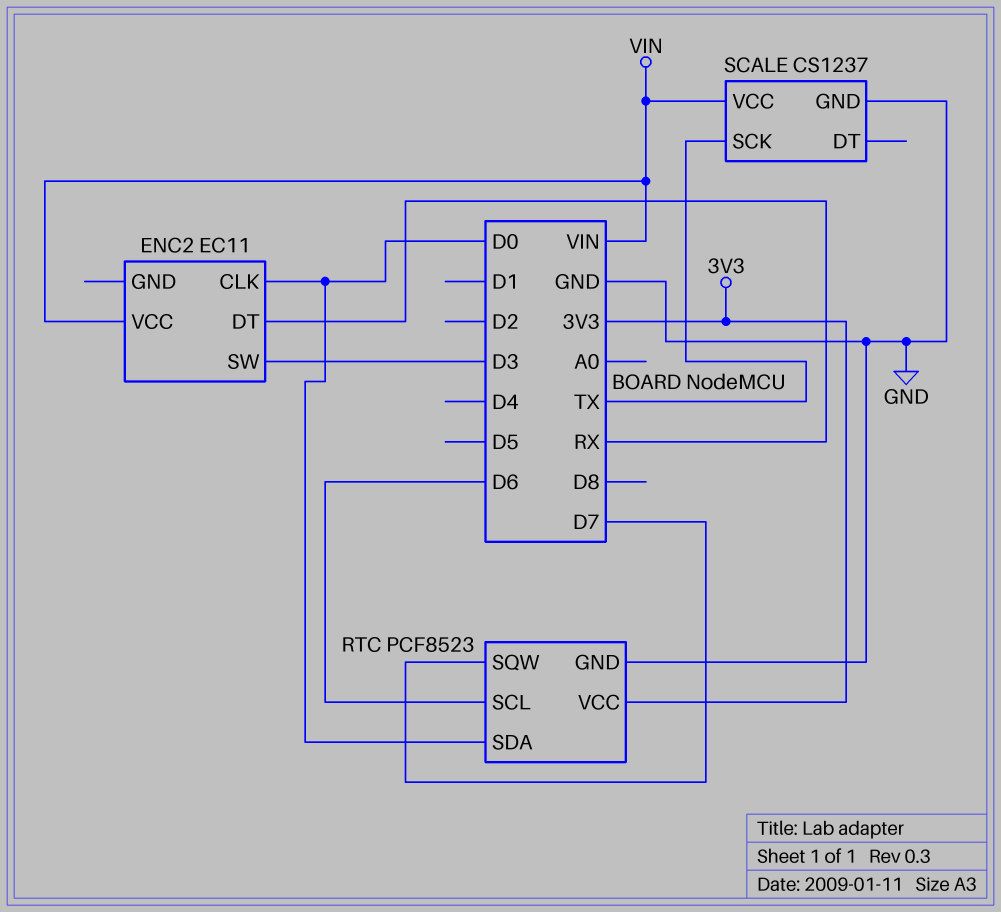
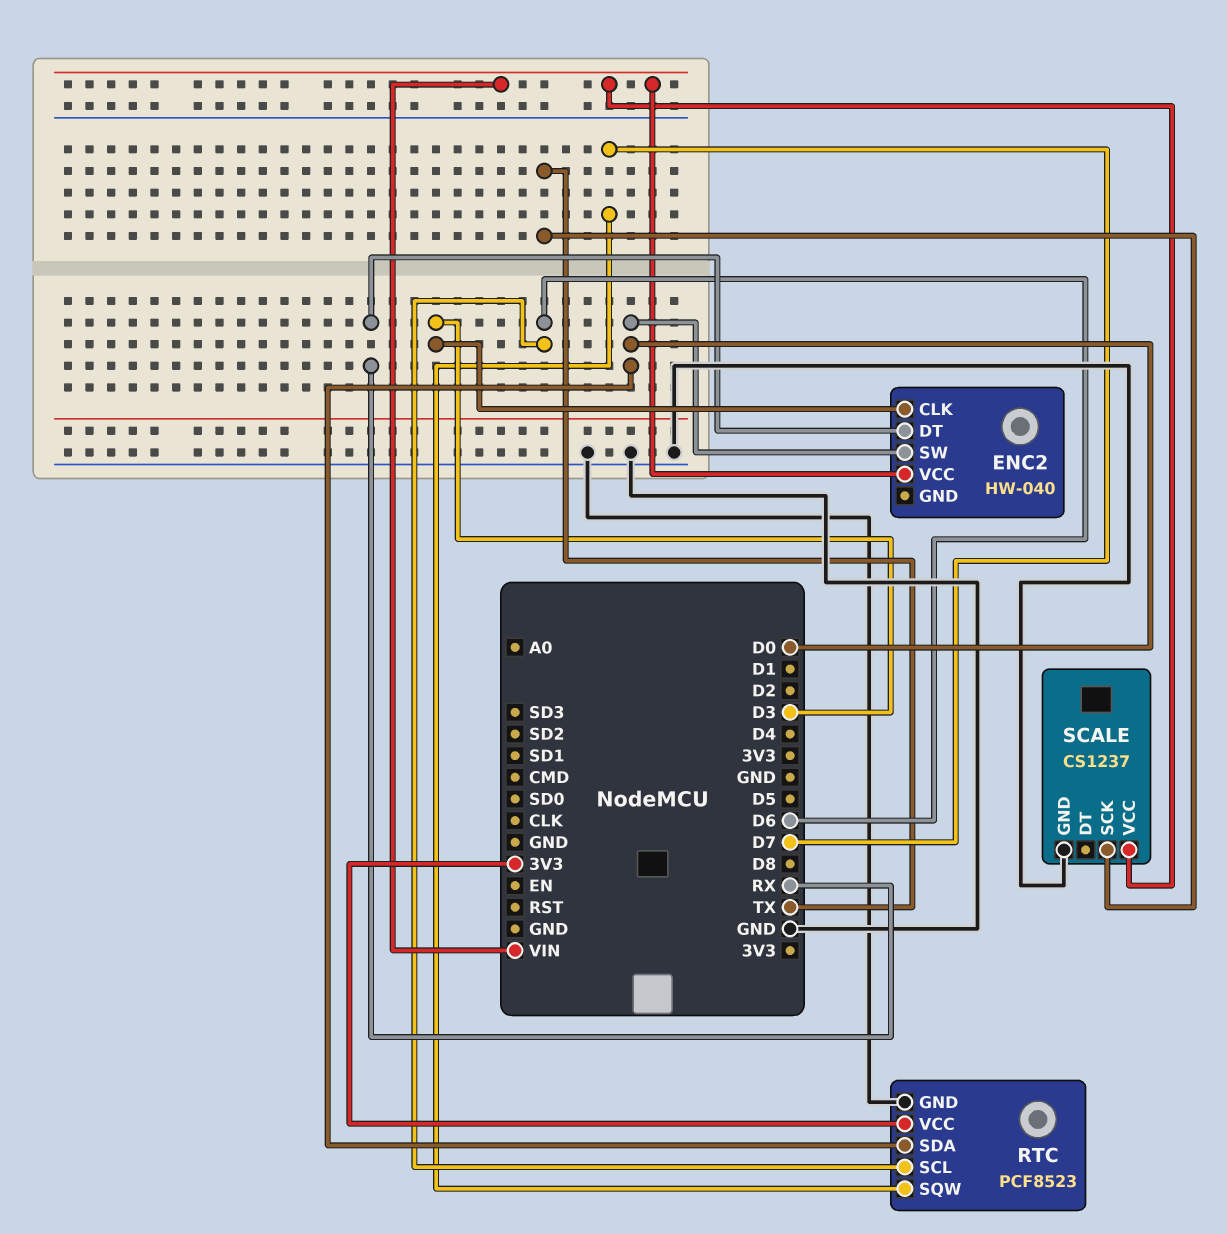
ENC2: EC11 -> HW-040
ENC2 pin CLK: D0 -> D3
ENC2 pin SW: D3 -> D0

